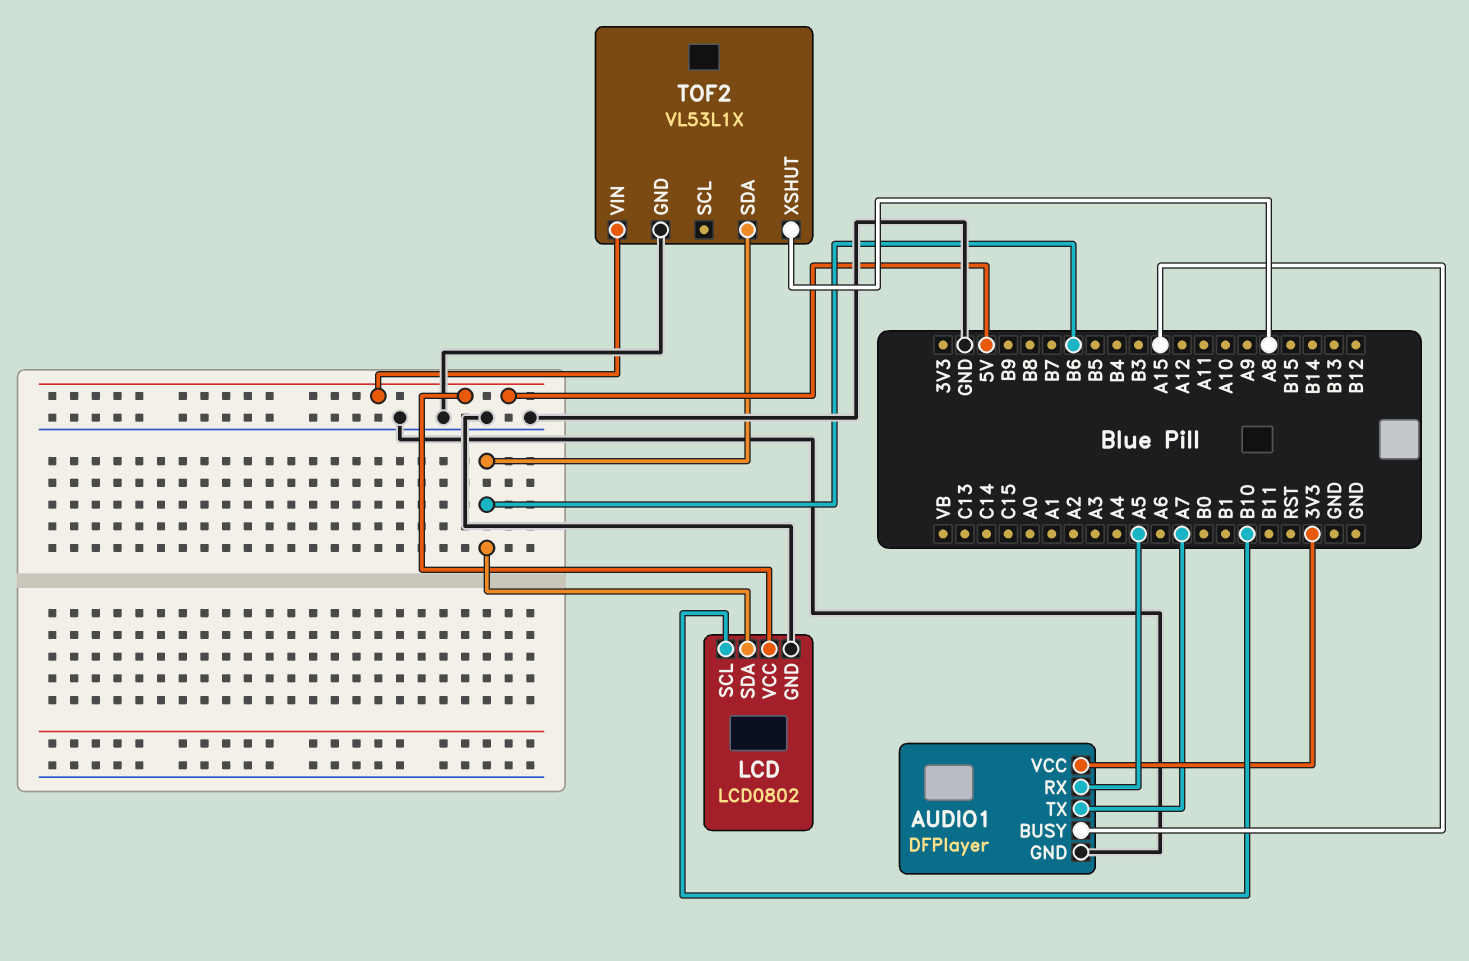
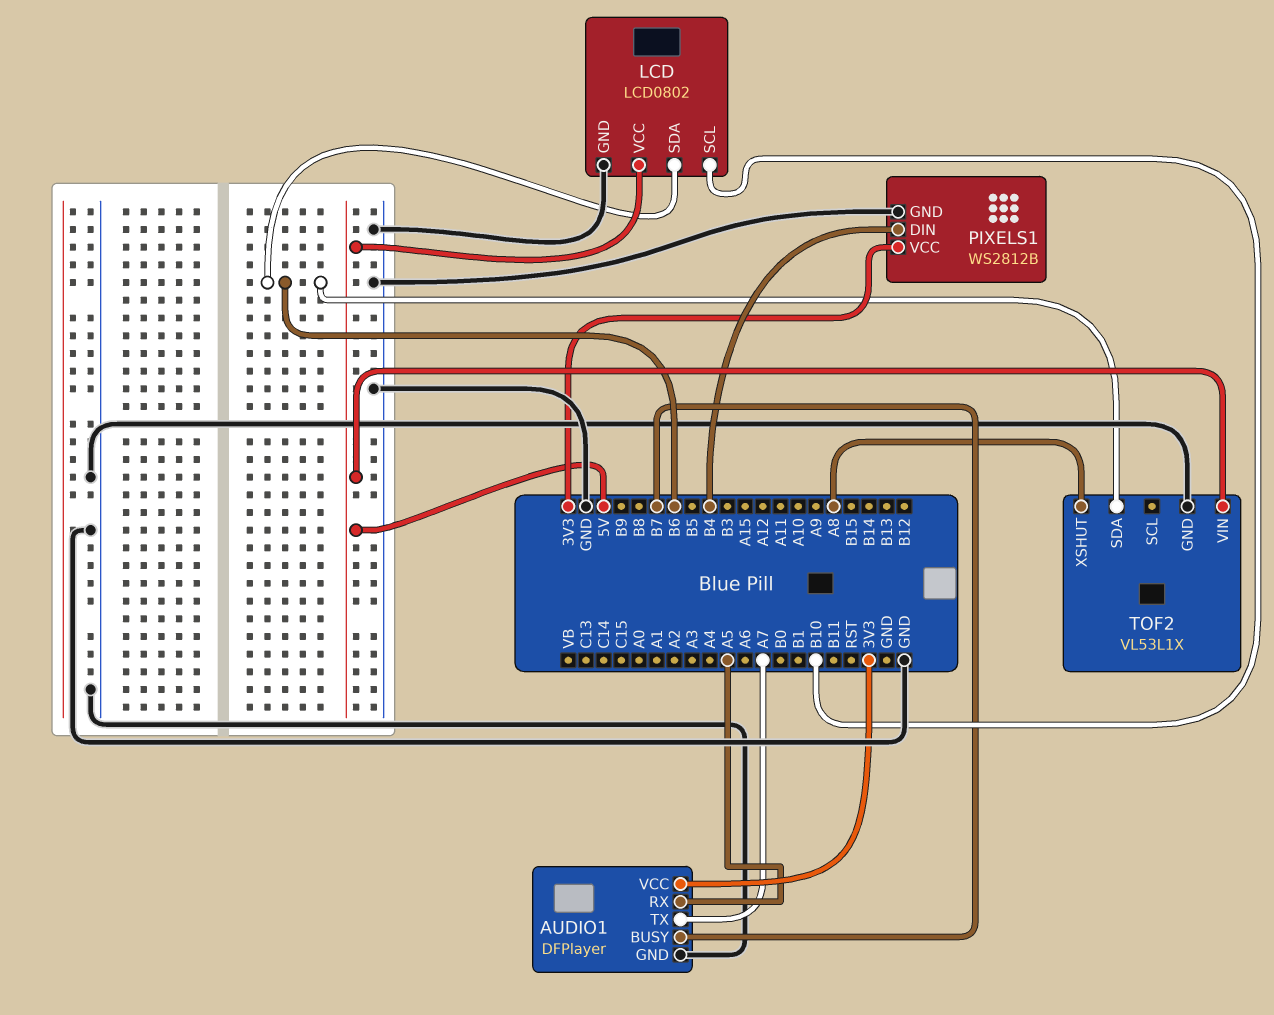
AUDIO1 pin BUSY: A15 -> B7
PIXELS1: none -> WS2812B
PIXELS1 pin DIN: none -> B4
PIXELS1 pin GND: none -> GND
PIXELS1 pin VCC: none -> 3V3

